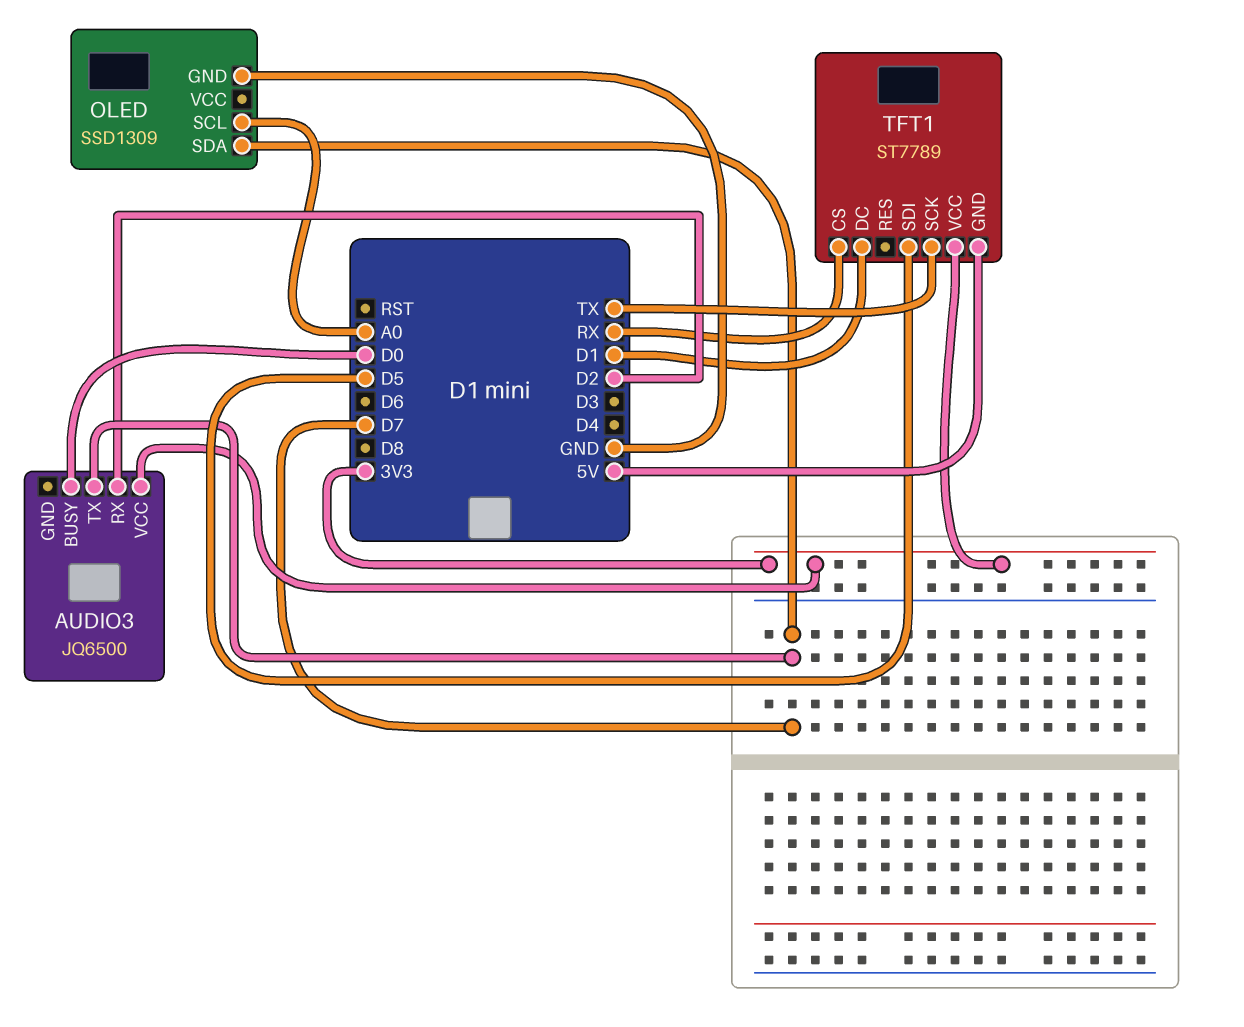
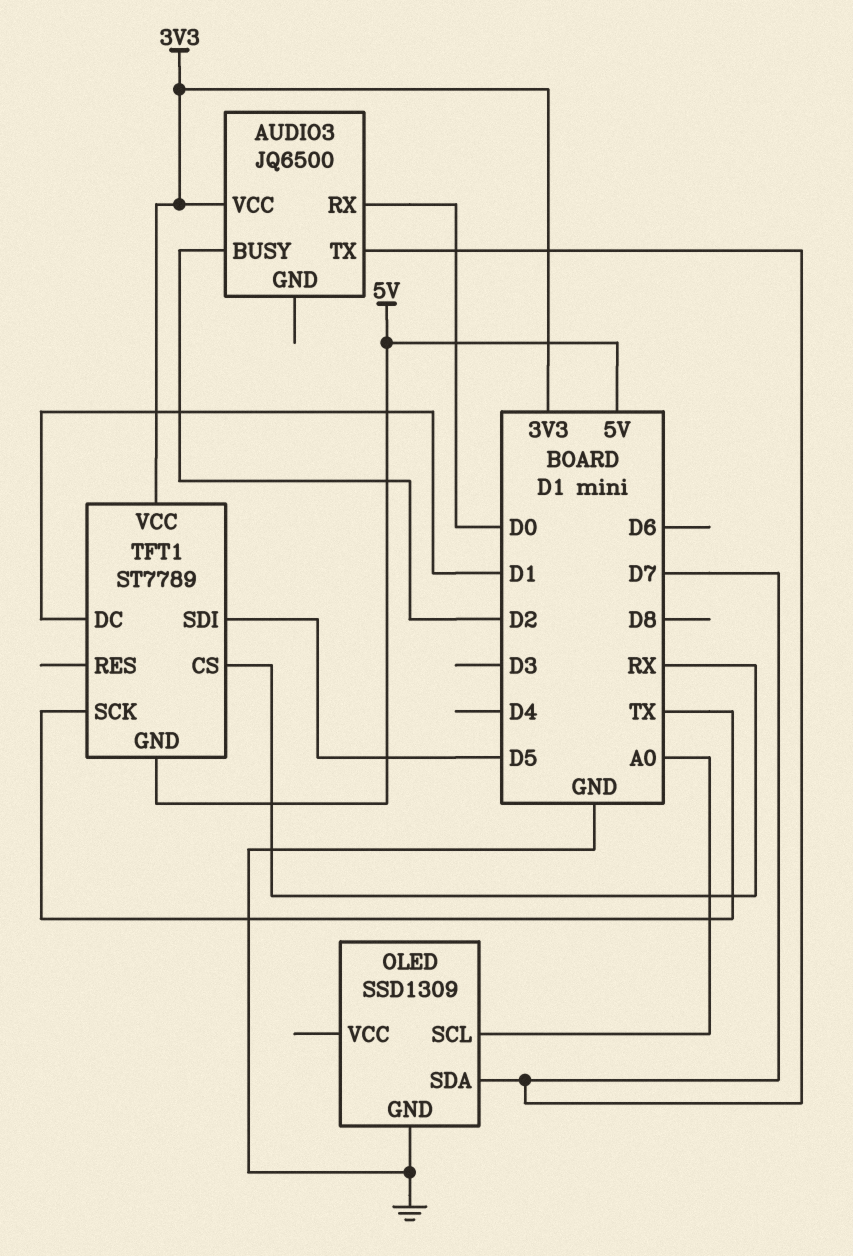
AUDIO3 pin BUSY: D0 -> D2
AUDIO3 pin RX: D2 -> D0

